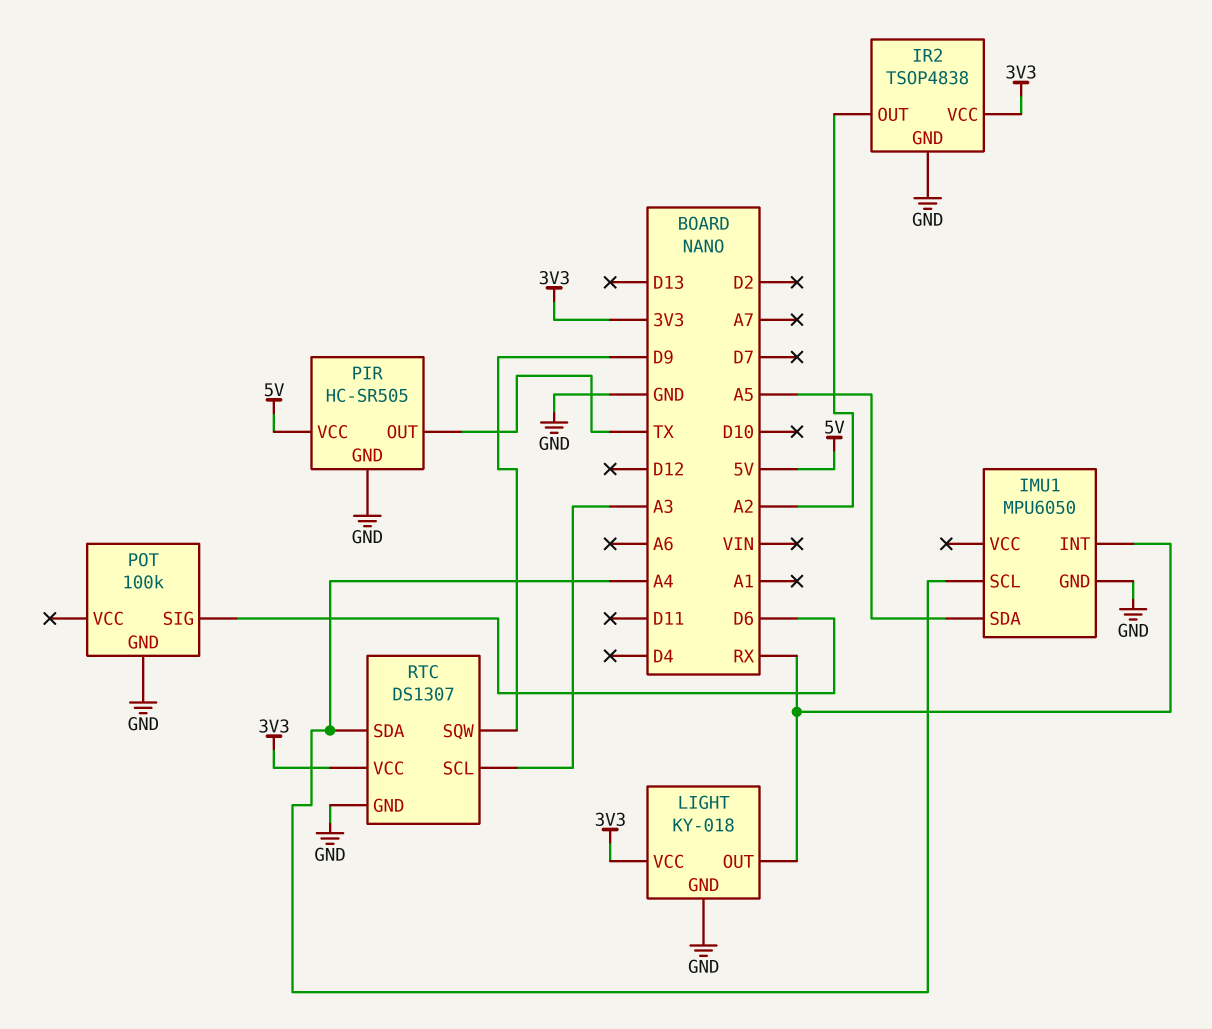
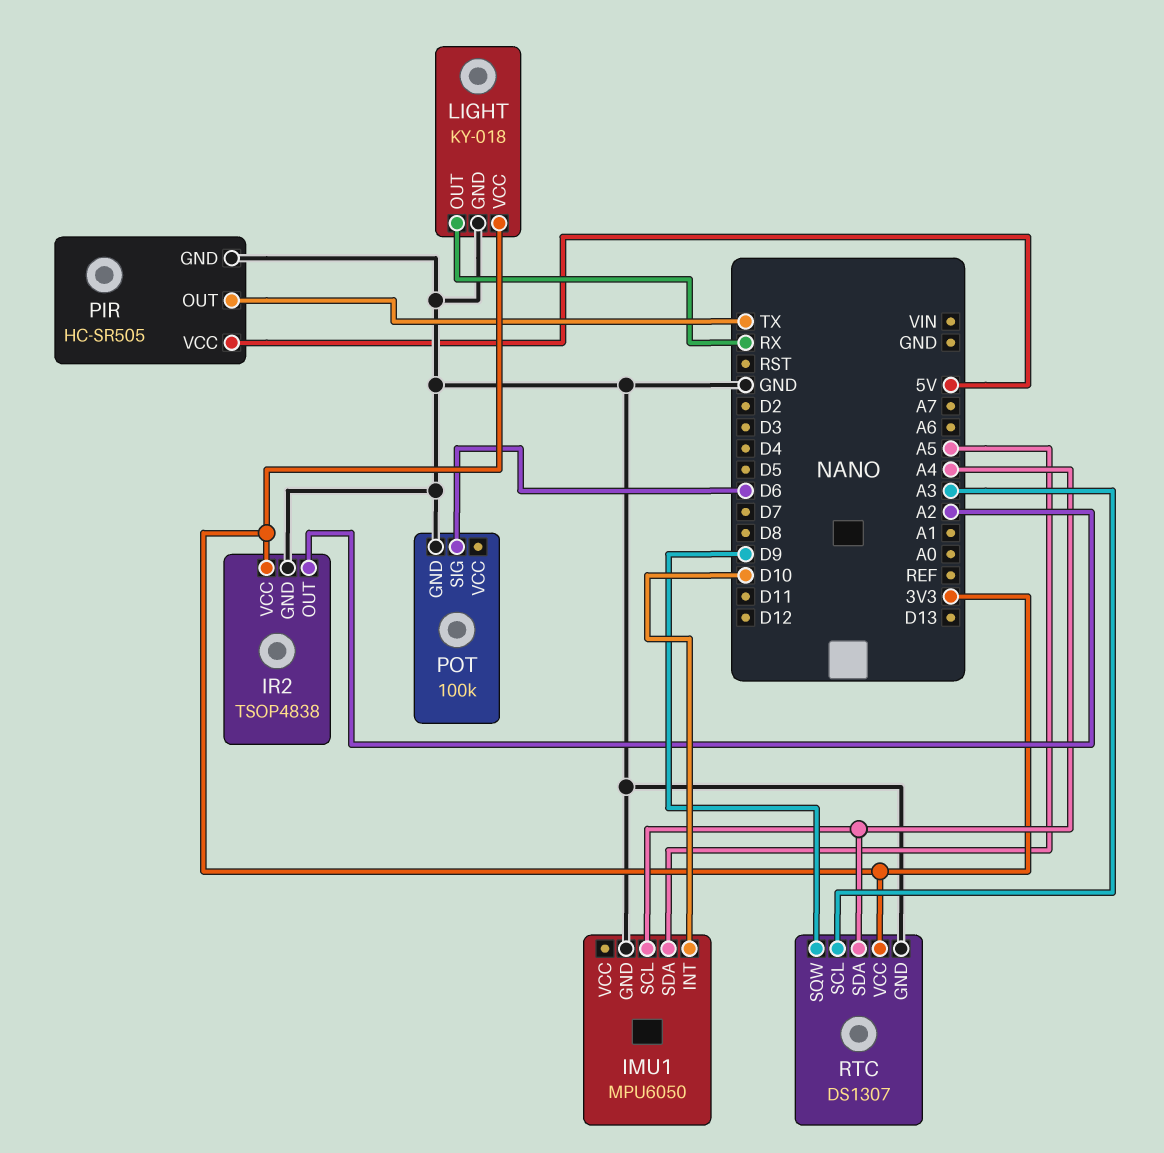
IMU1 pin INT: RX -> D10

